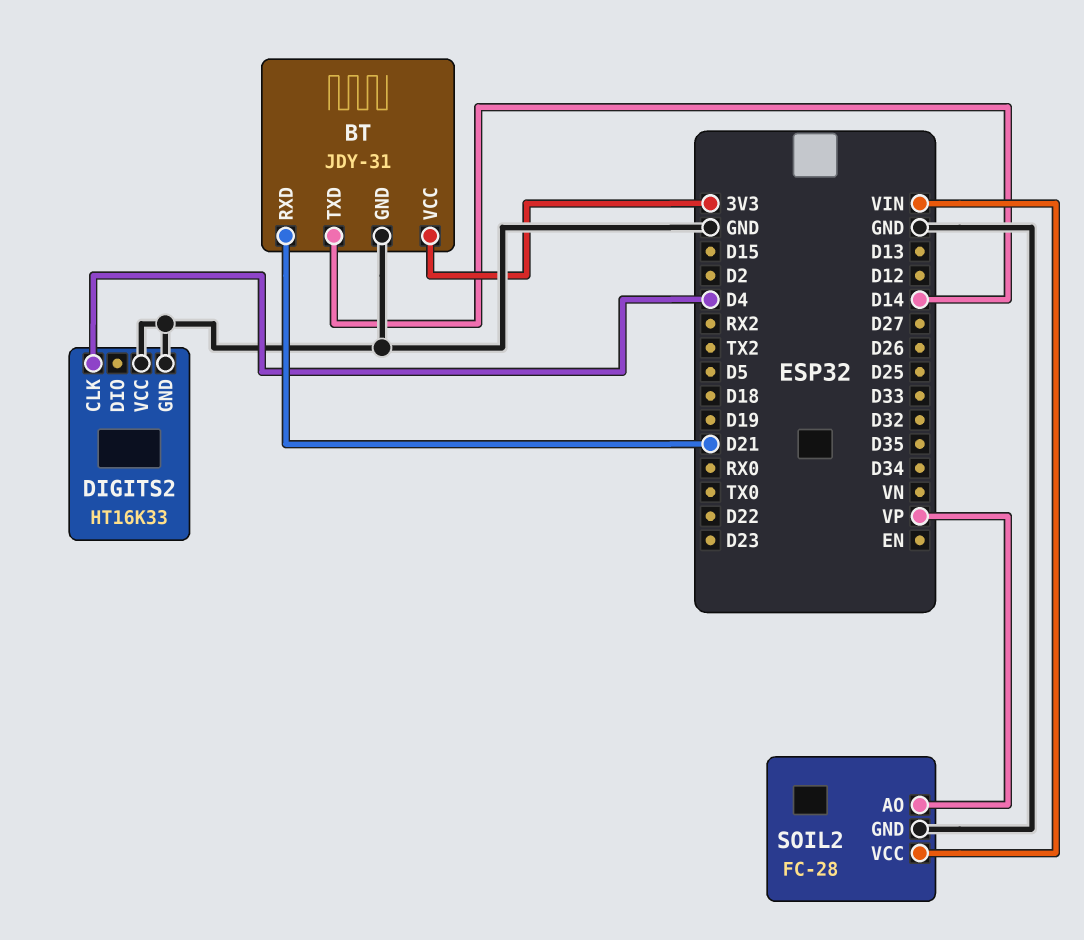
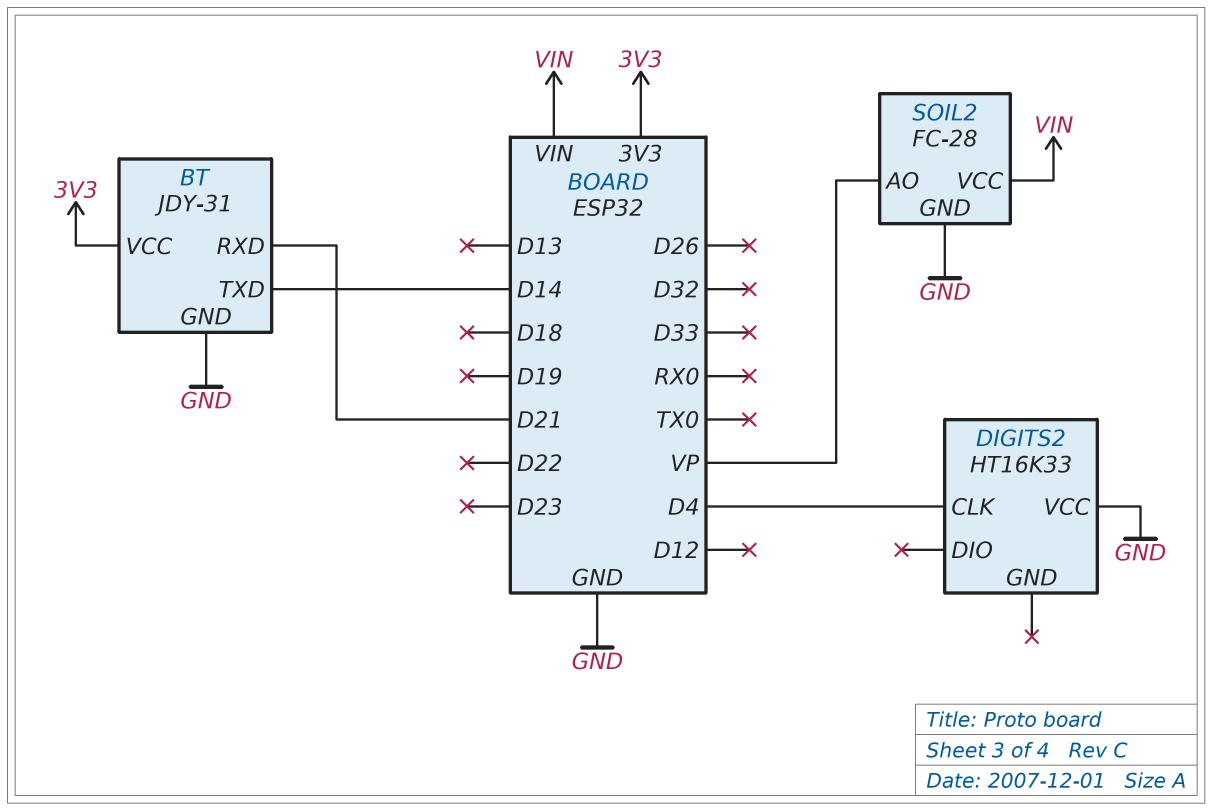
DIGITS2 pin GND: GND -> none

